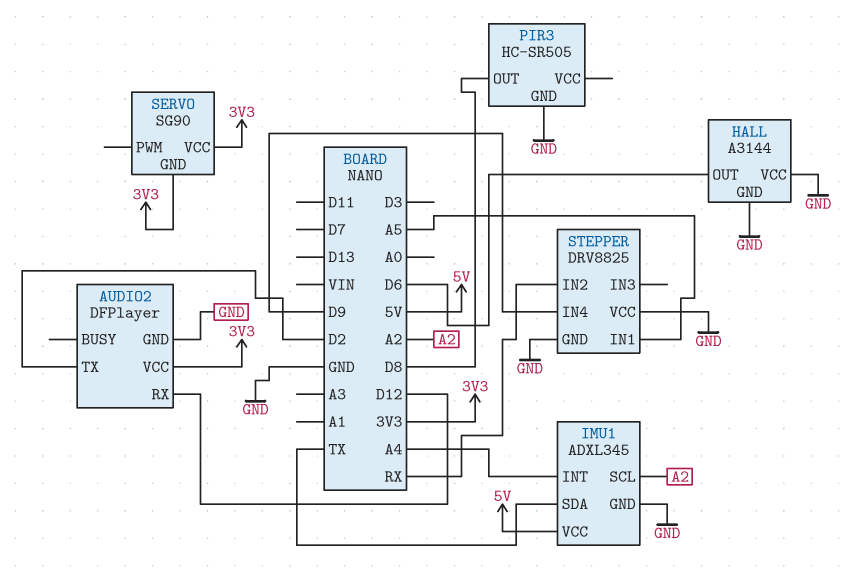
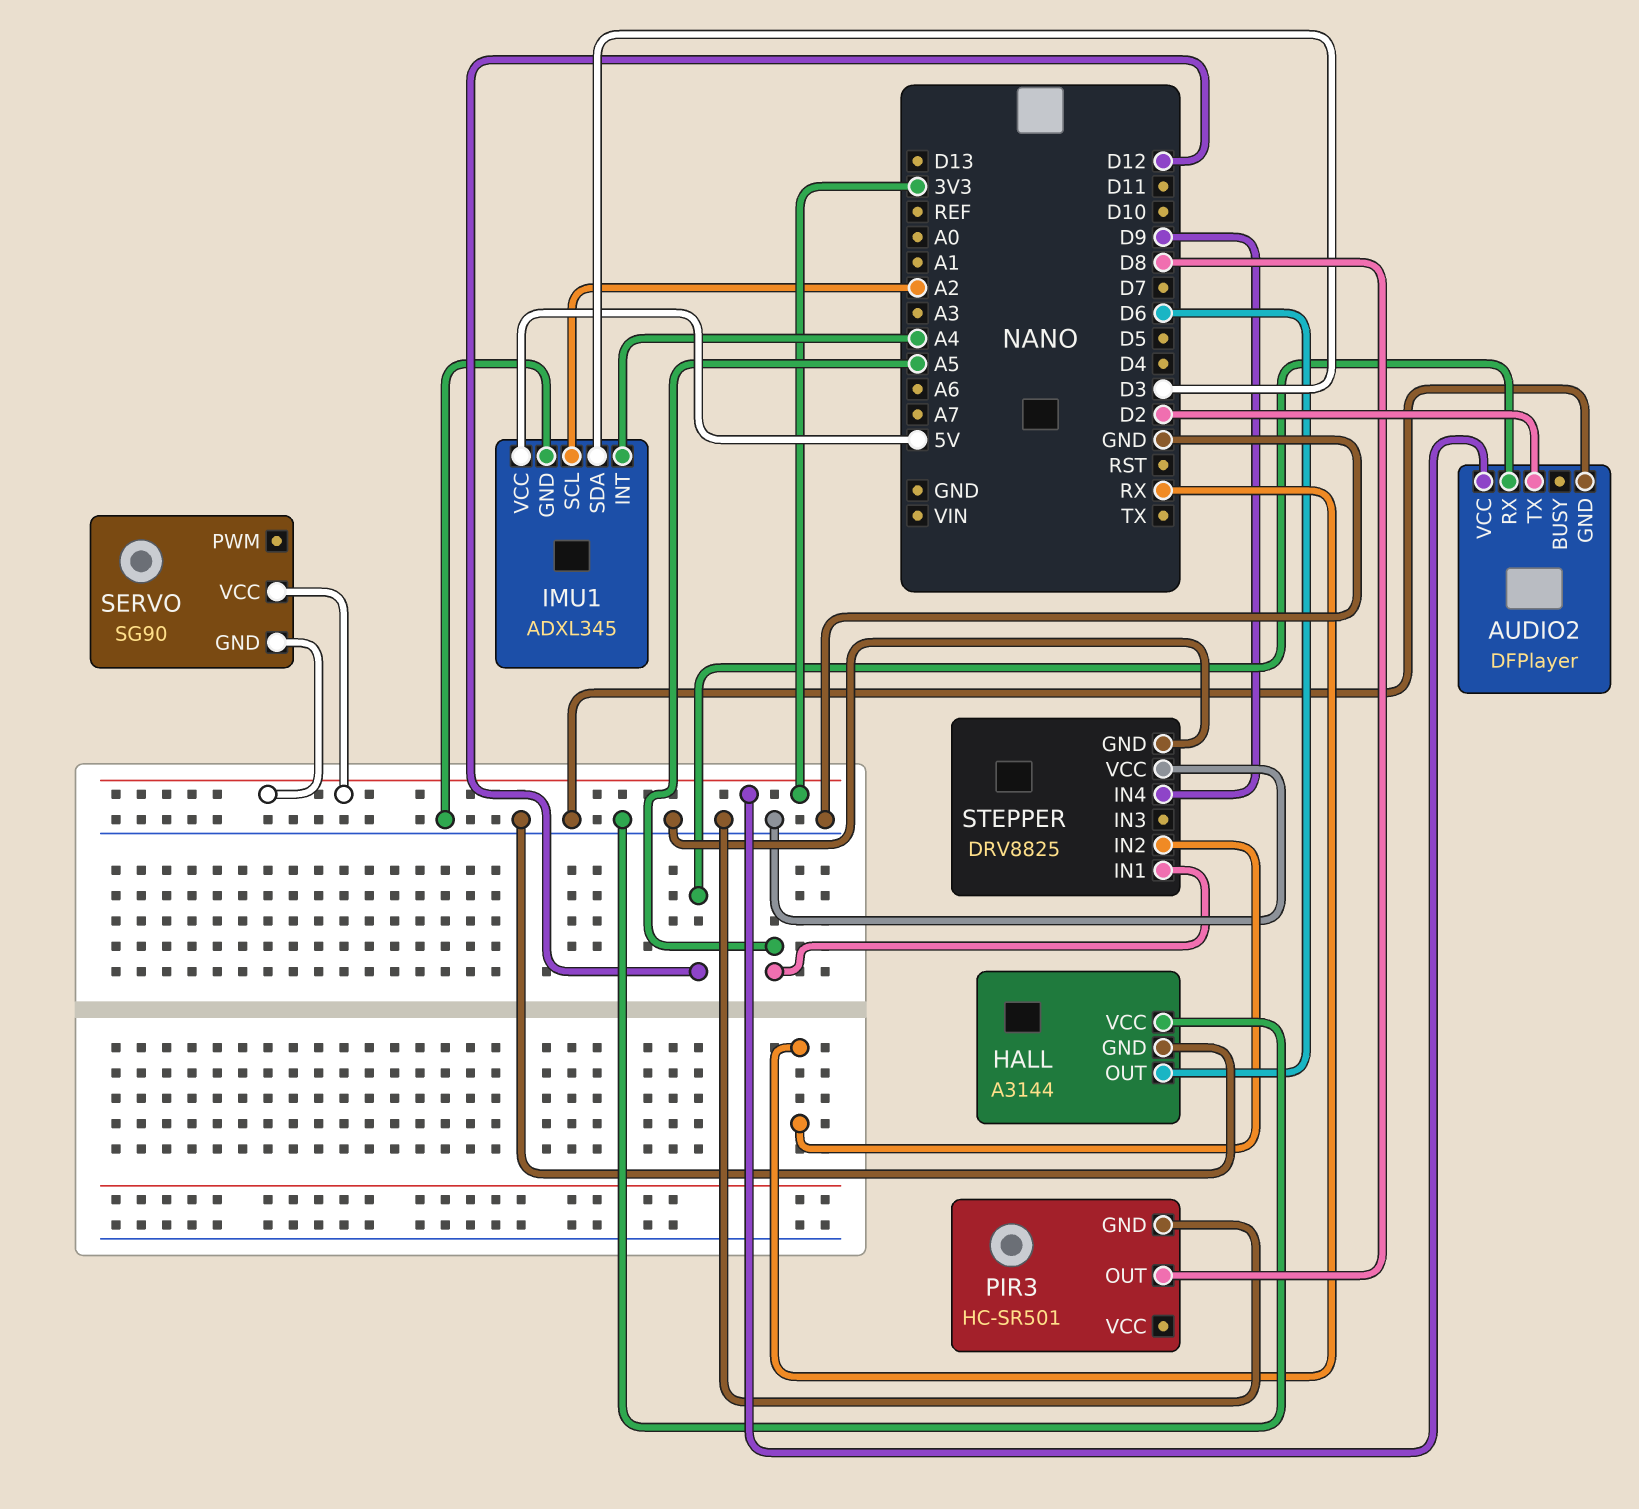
IMU1 pin SDA: TX -> D3
PIR3: HC-SR505 -> HC-SR501

